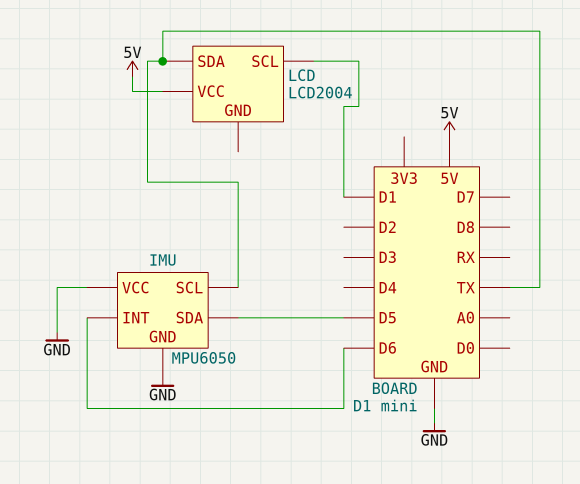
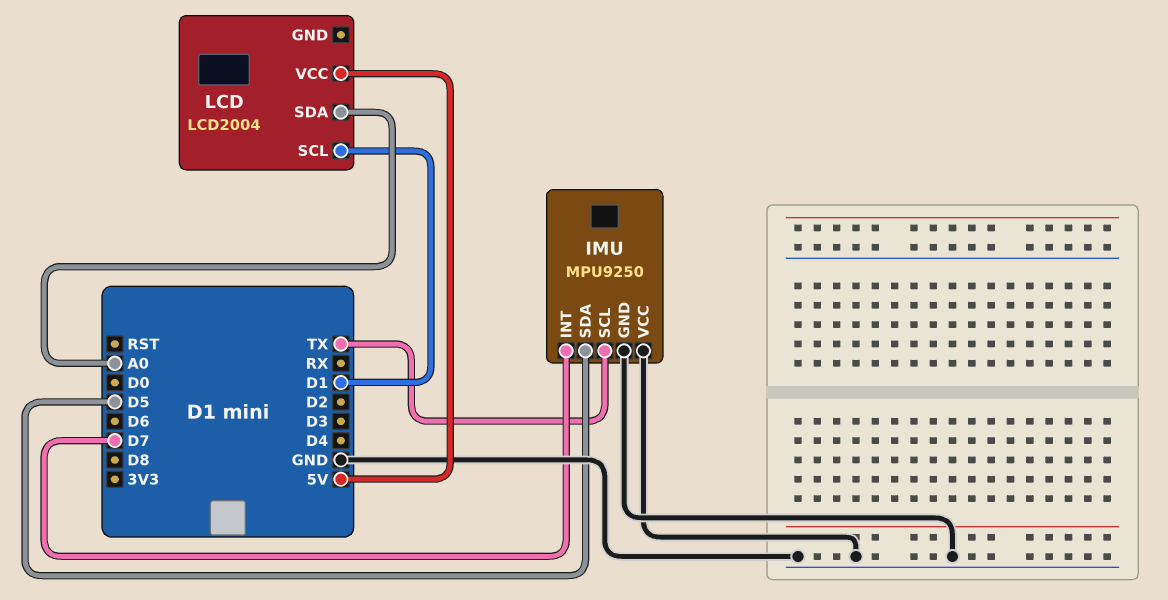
IMU: MPU6050 -> MPU9250
IMU pin INT: D6 -> D7
LCD pin SDA: TX -> A0

